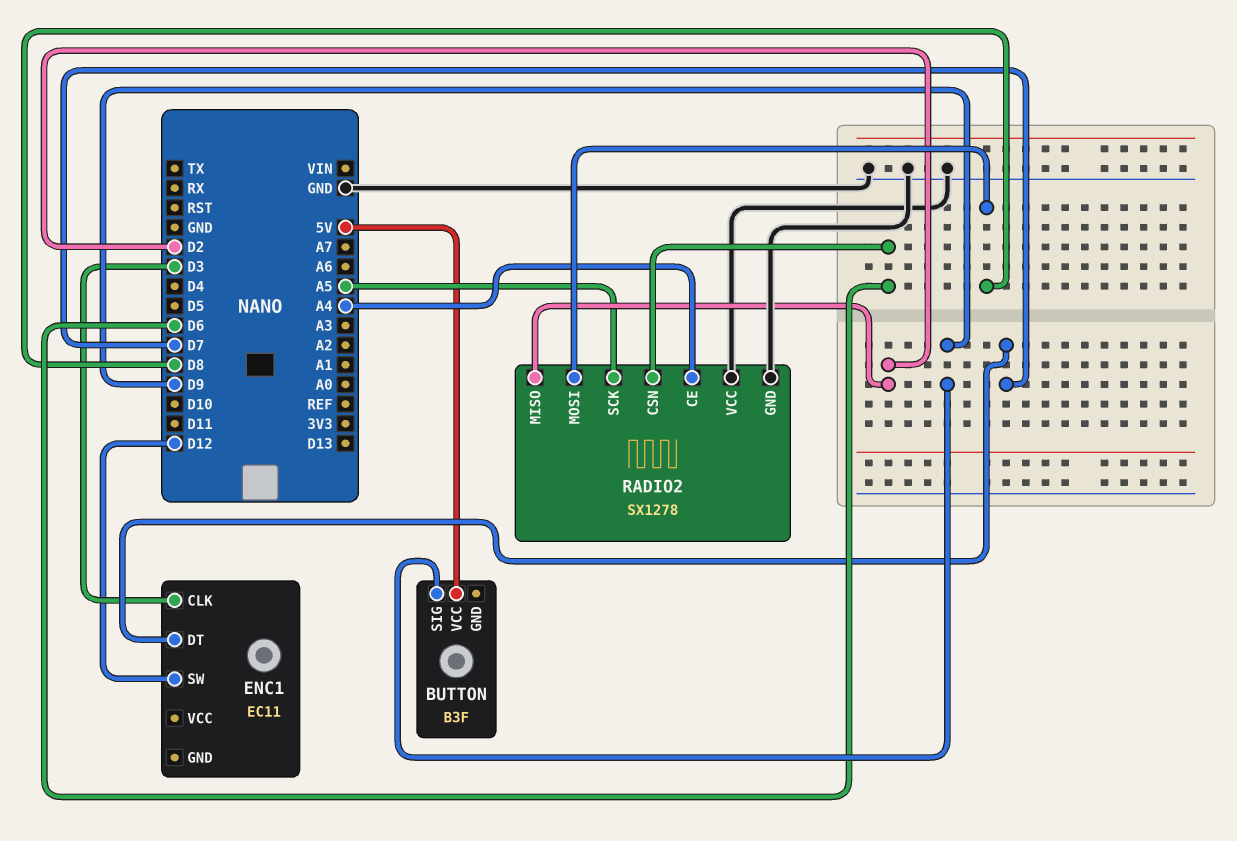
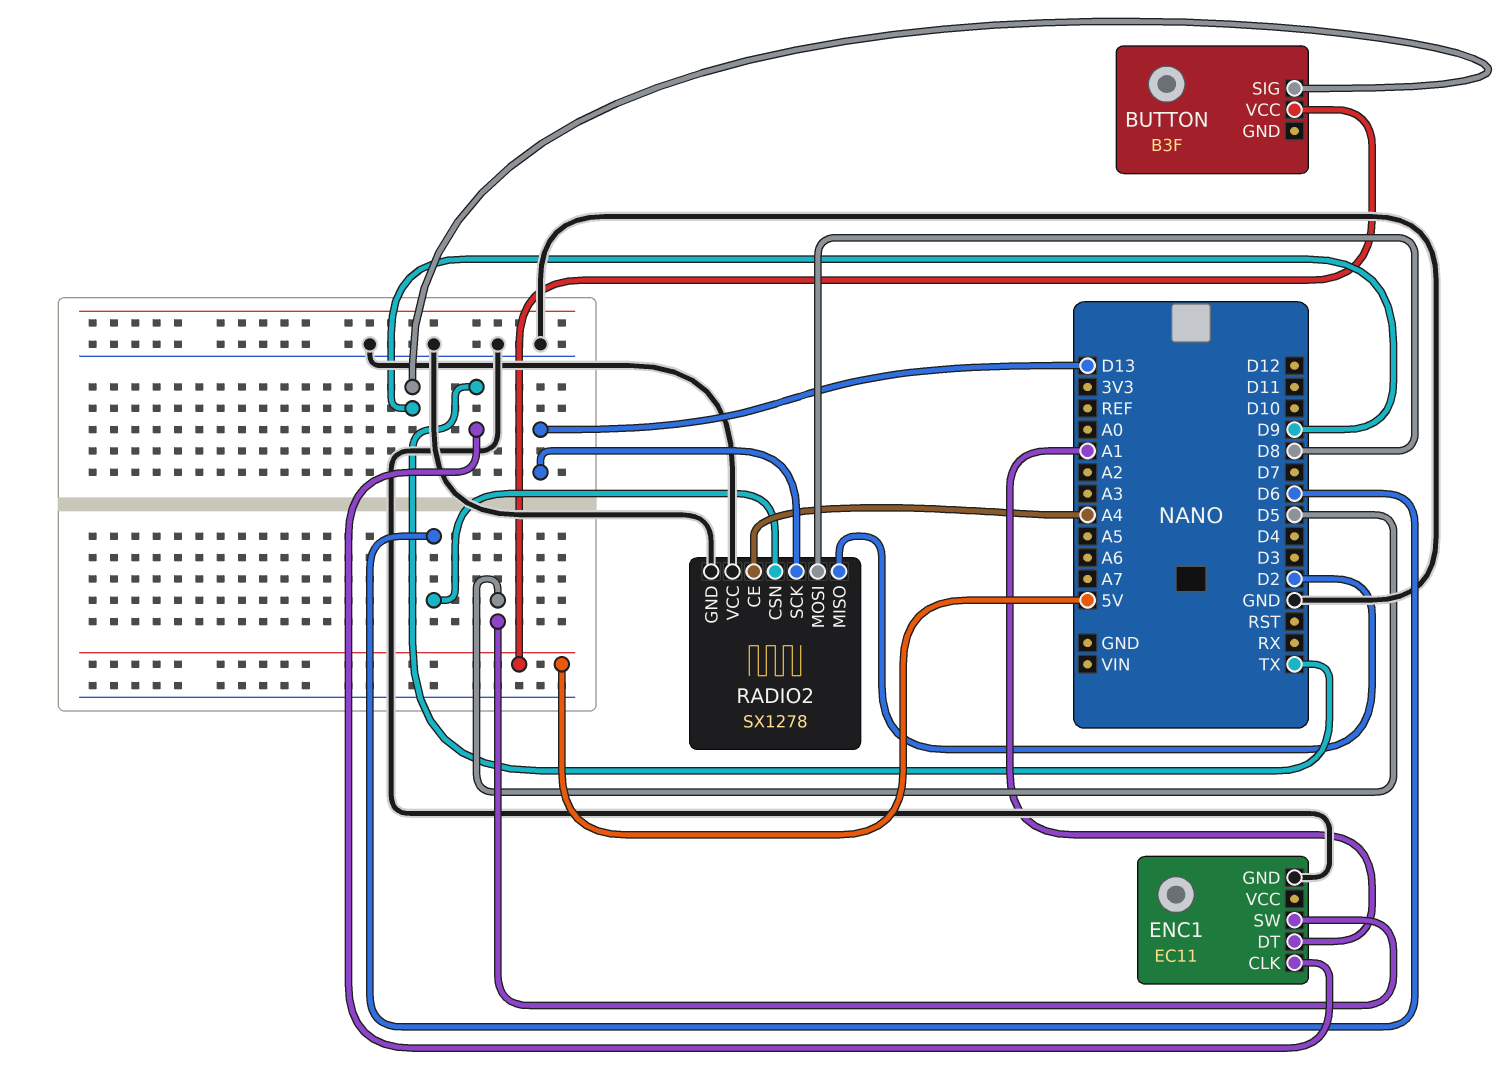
ENC1 pin CLK: D3 -> TX
ENC1 pin DT: D7 -> A1
ENC1 pin GND: none -> GND
ENC1 pin SW: D12 -> D5
RADIO2 pin SCK: A5 -> D13

